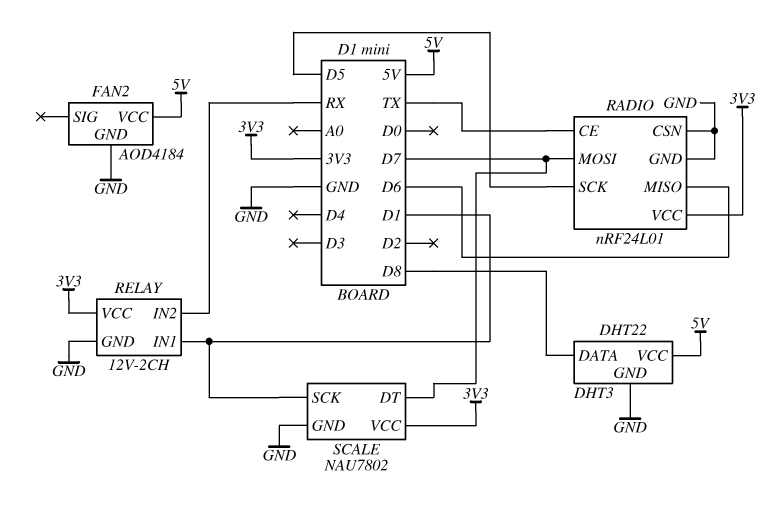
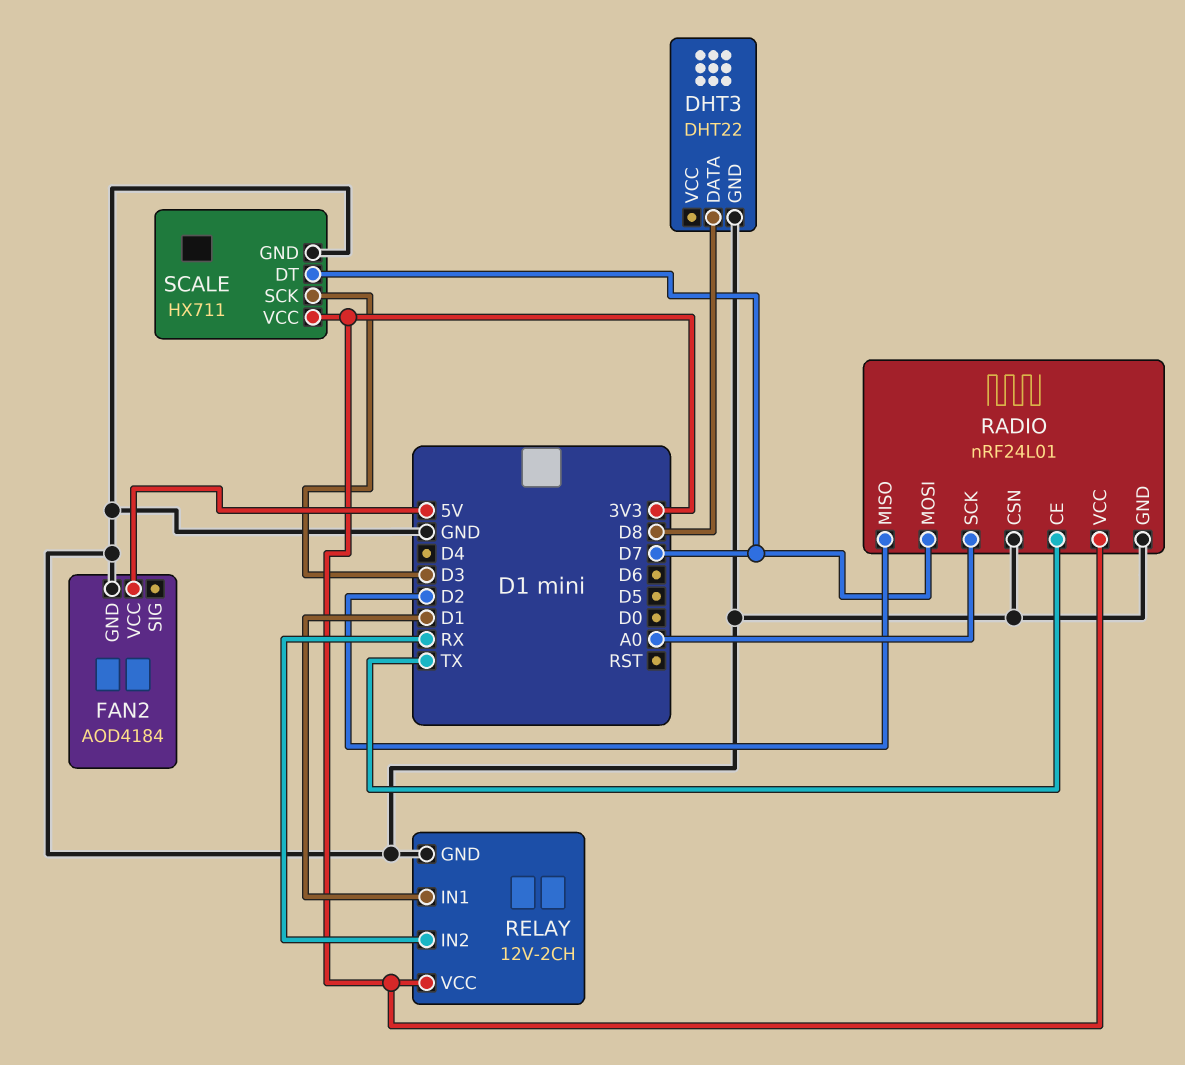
DHT3 pin VCC: 5V -> none
RADIO pin MISO: D6 -> D2
RADIO pin SCK: D5 -> A0
SCALE: NAU7802 -> HX711
SCALE pin SCK: D1 -> D3

